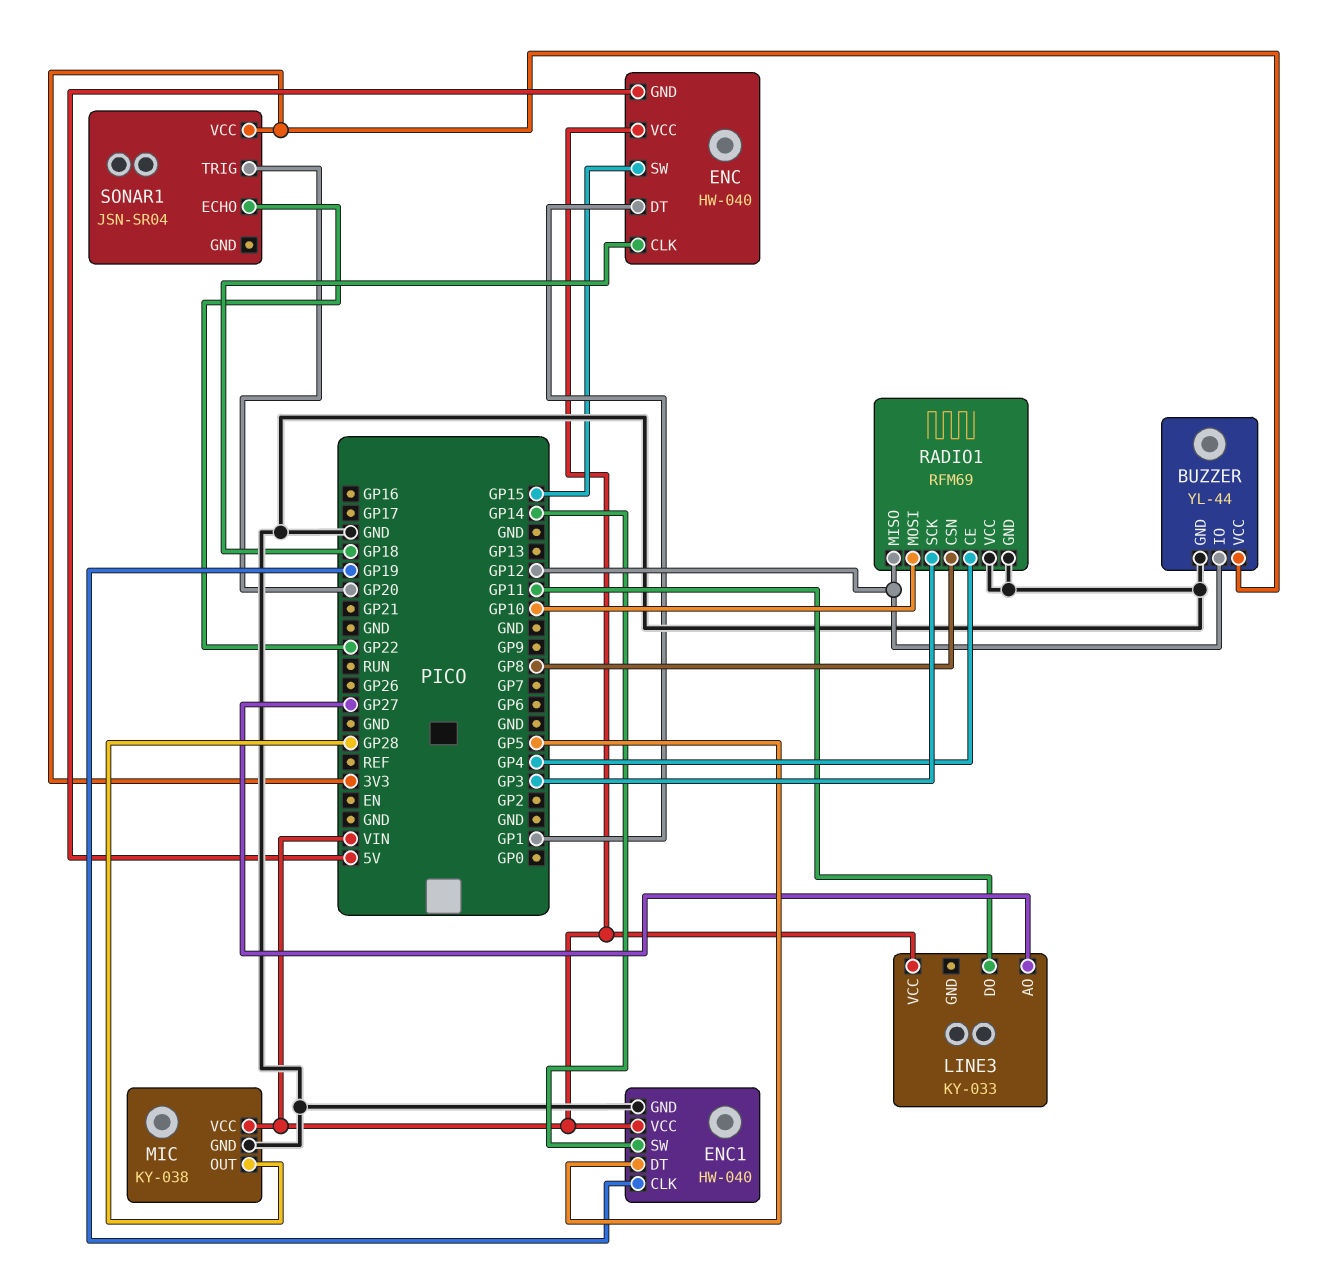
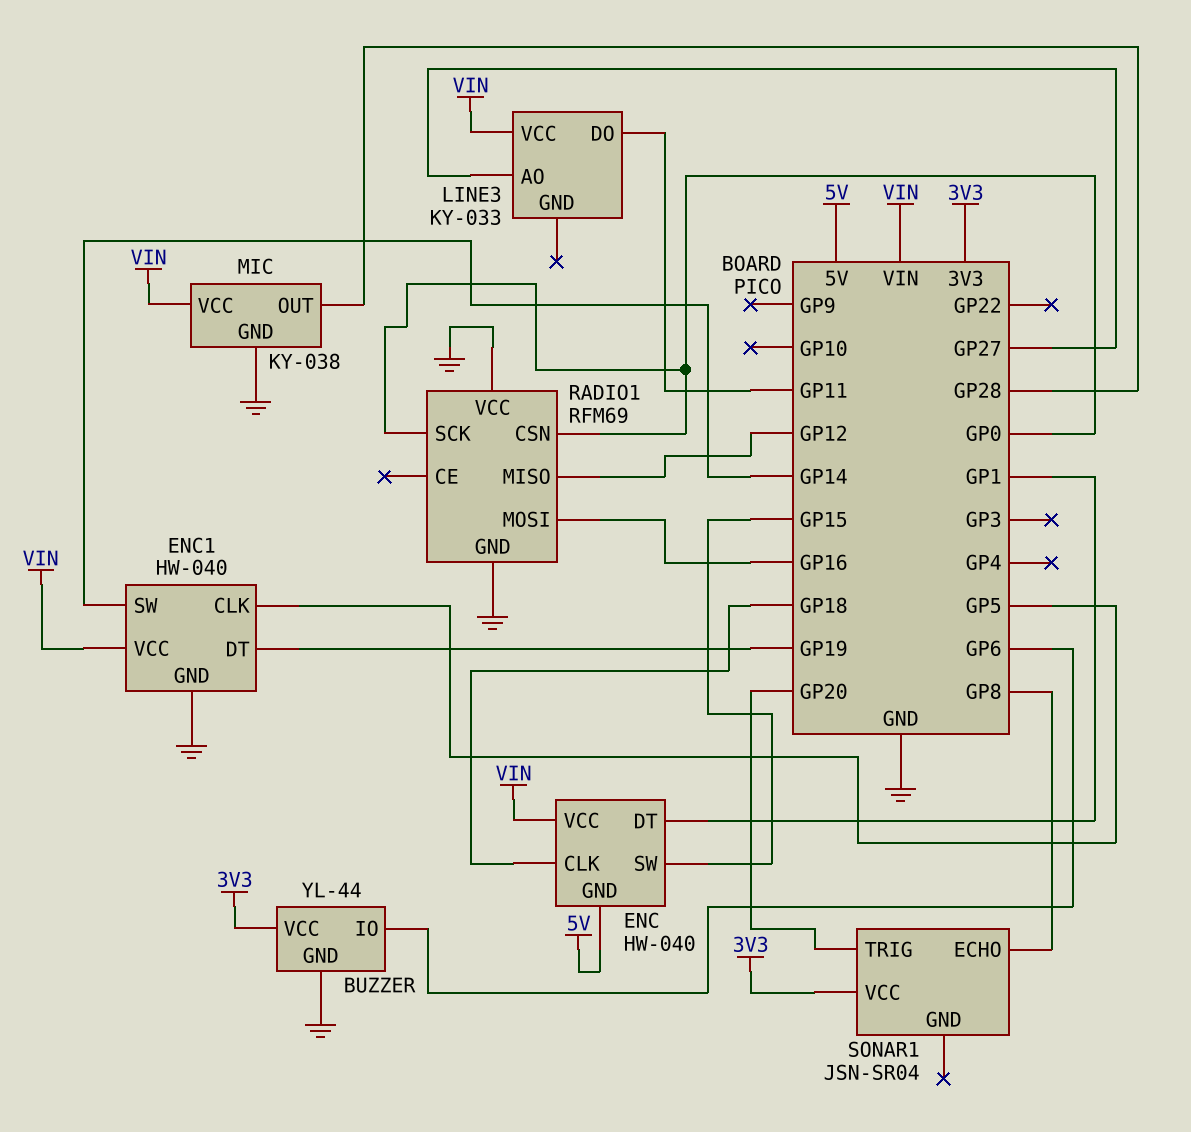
BUZZER pin IO: GP12 -> GP6
ENC1 pin CLK: GP19 -> GP5
ENC1 pin DT: GP5 -> GP19
RADIO1 pin CE: GP4 -> none
RADIO1 pin CSN: GP8 -> GP0
RADIO1 pin MOSI: GP10 -> GP16
RADIO1 pin SCK: GP3 -> GP0
SONAR1 pin ECHO: GP22 -> GP8

